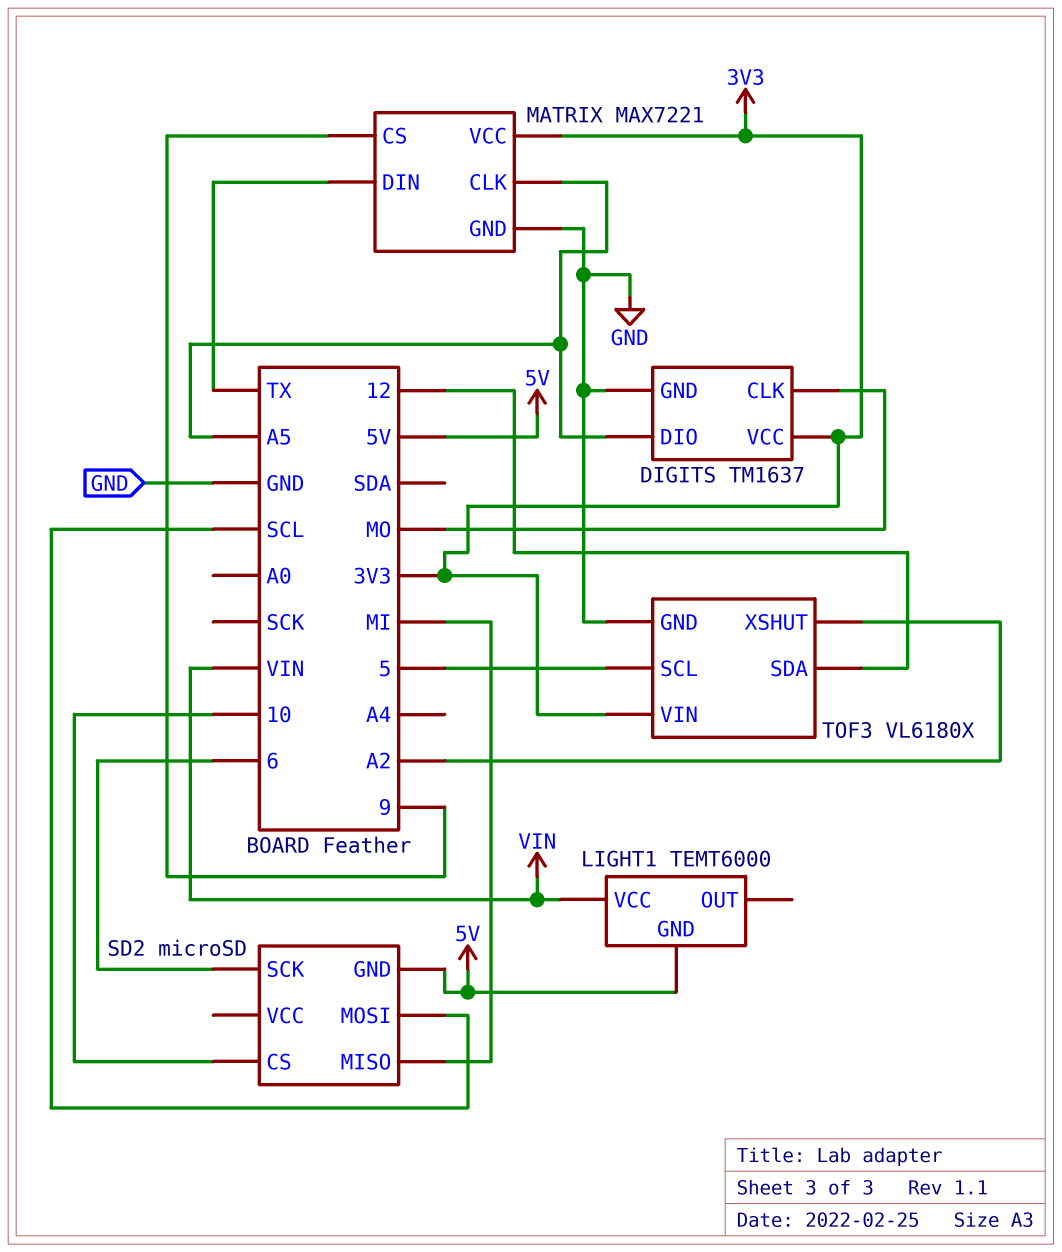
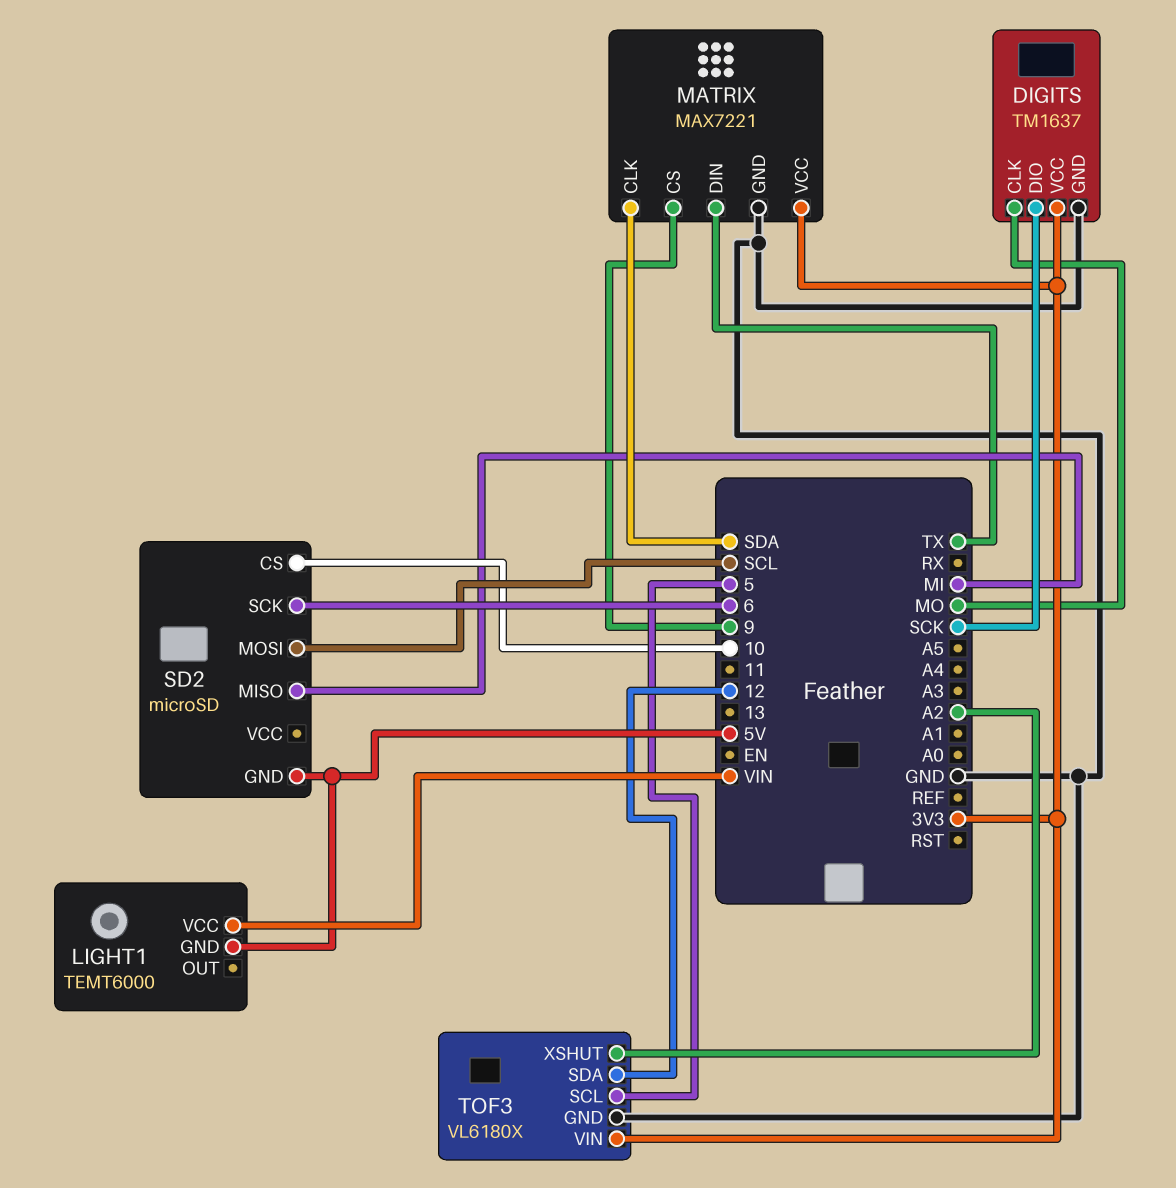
DIGITS pin DIO: A5 -> SCK
MATRIX pin CLK: A5 -> SDA

